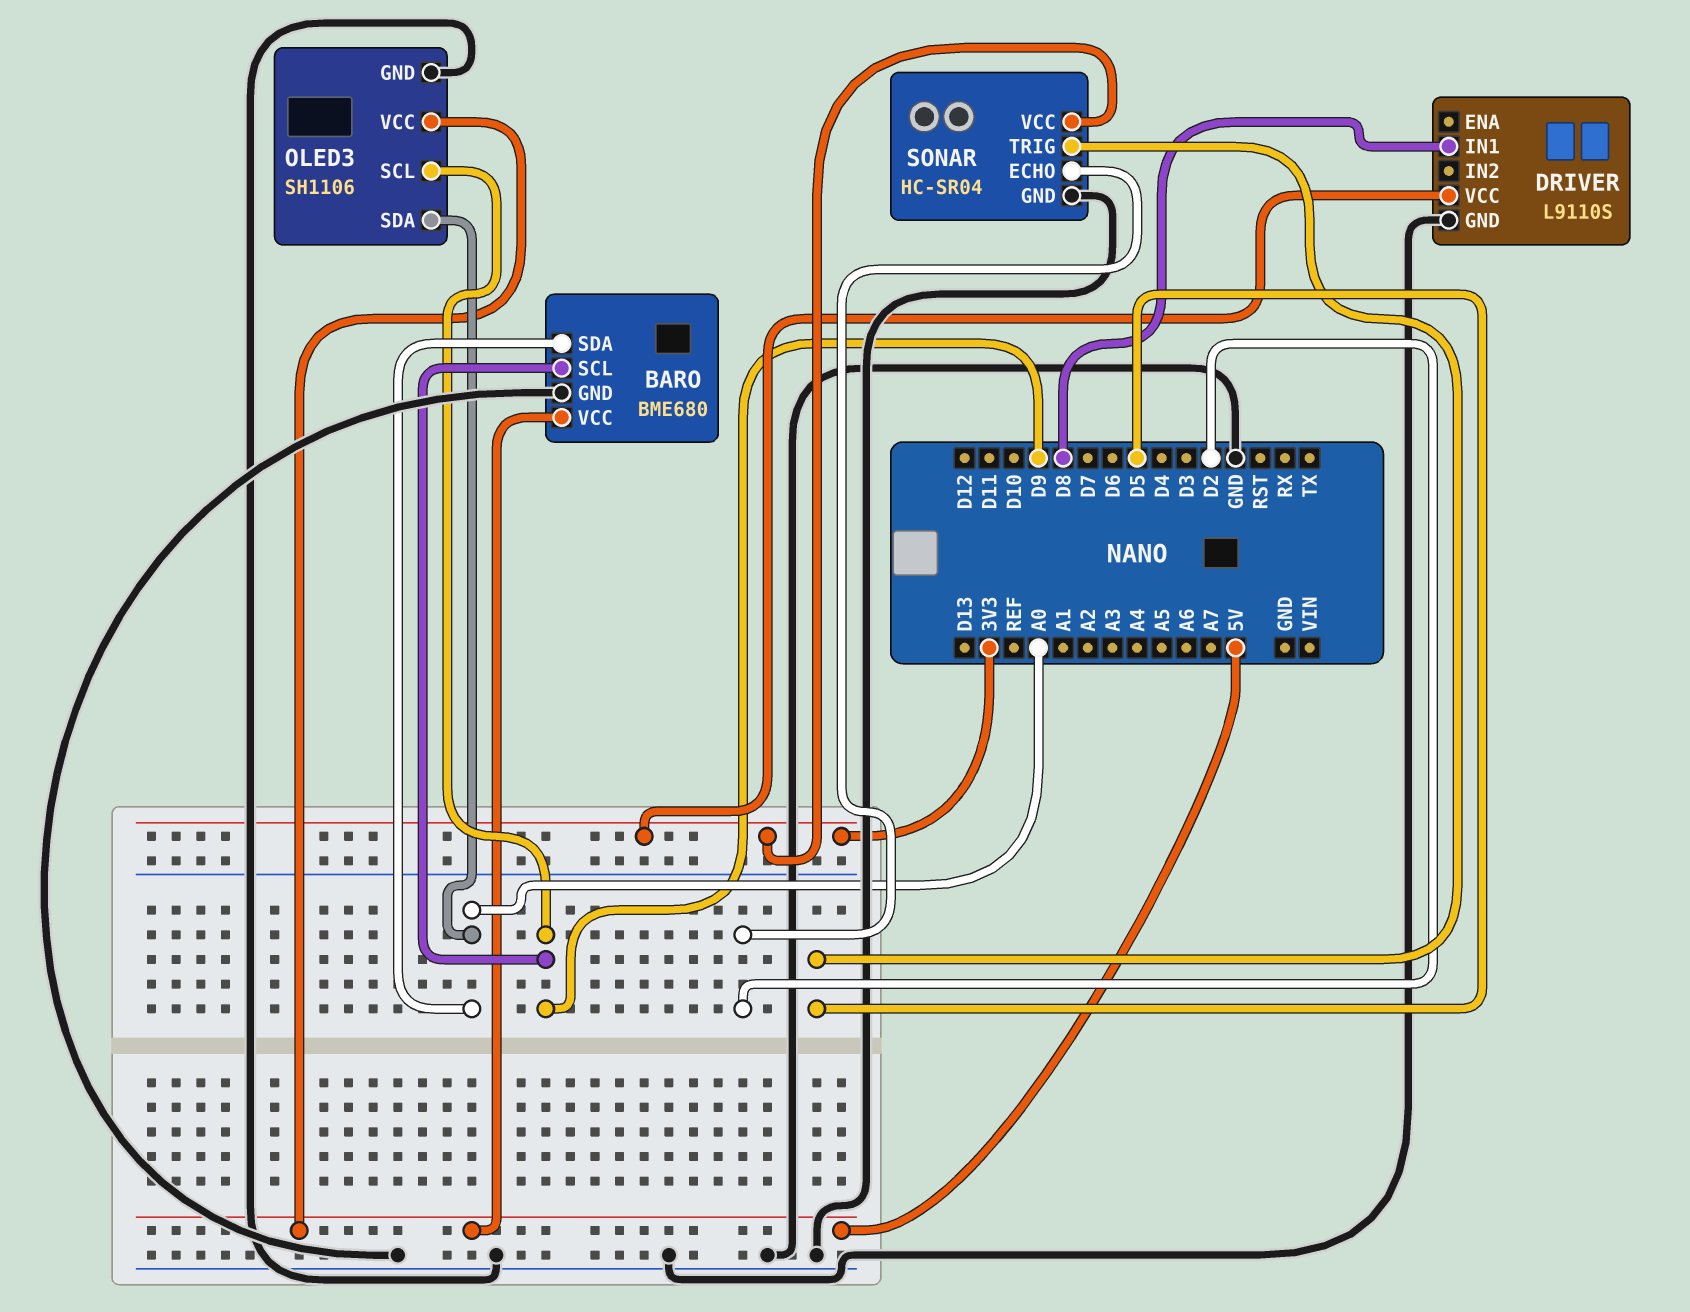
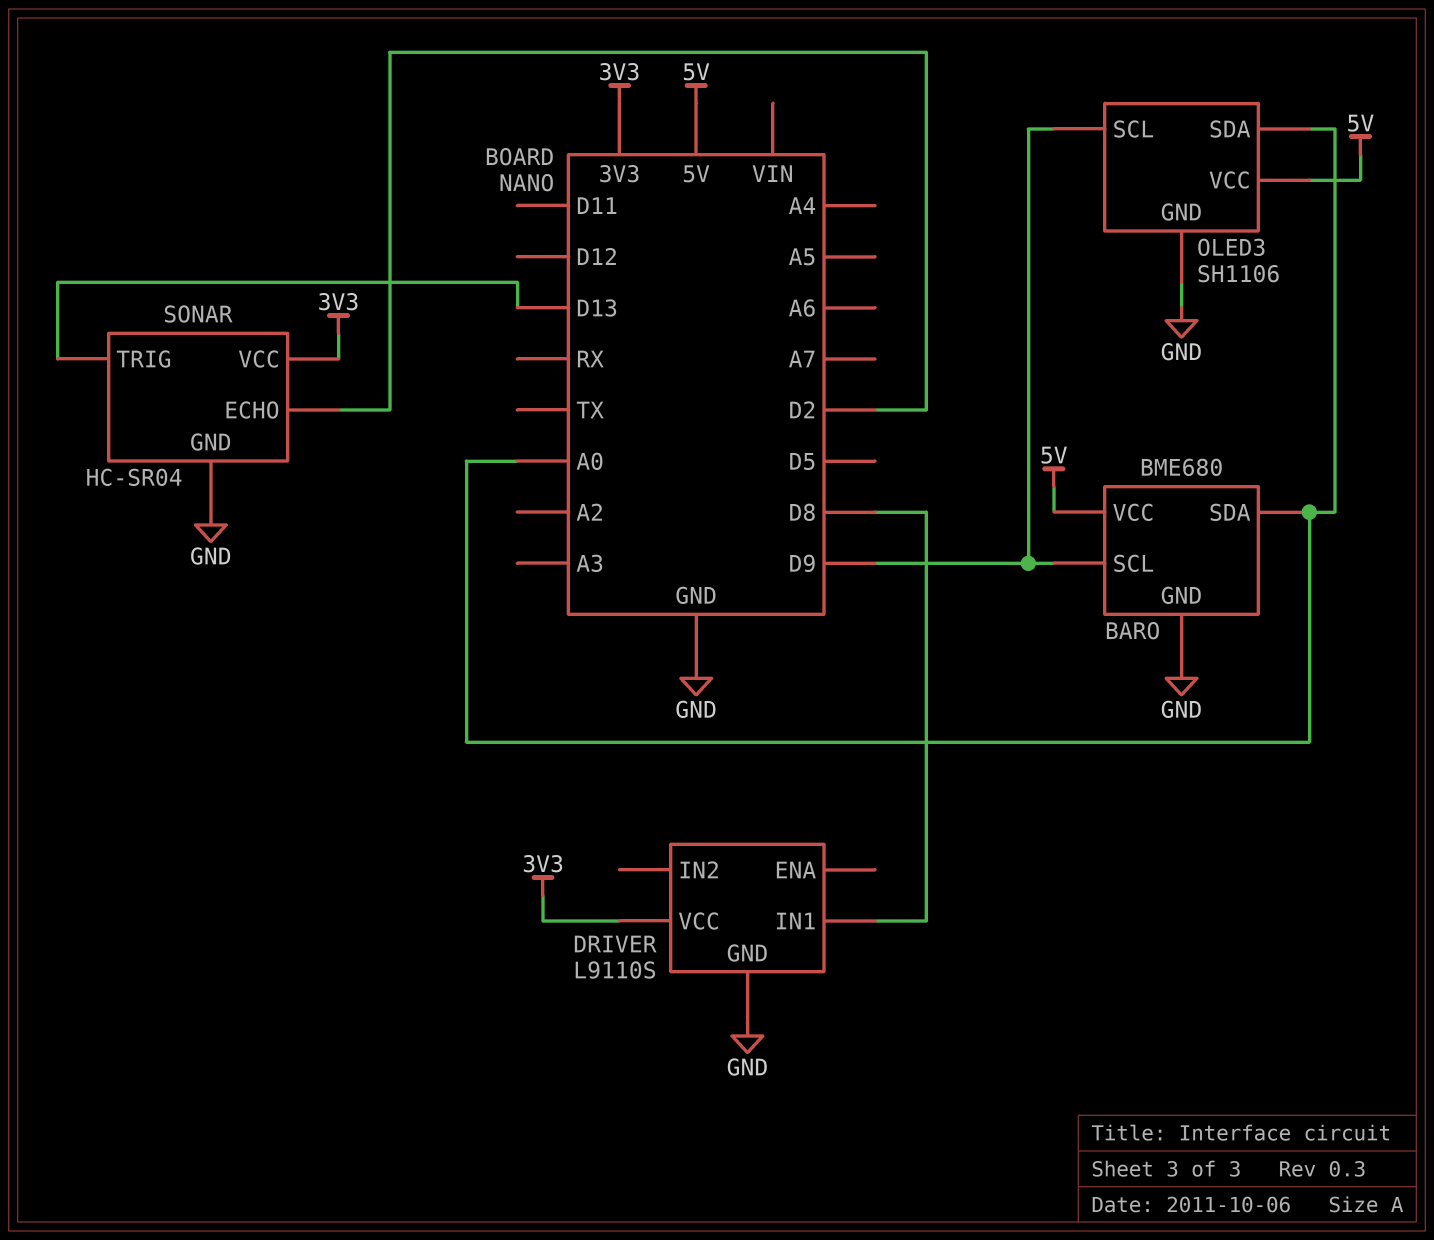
SONAR pin TRIG: D5 -> D13

